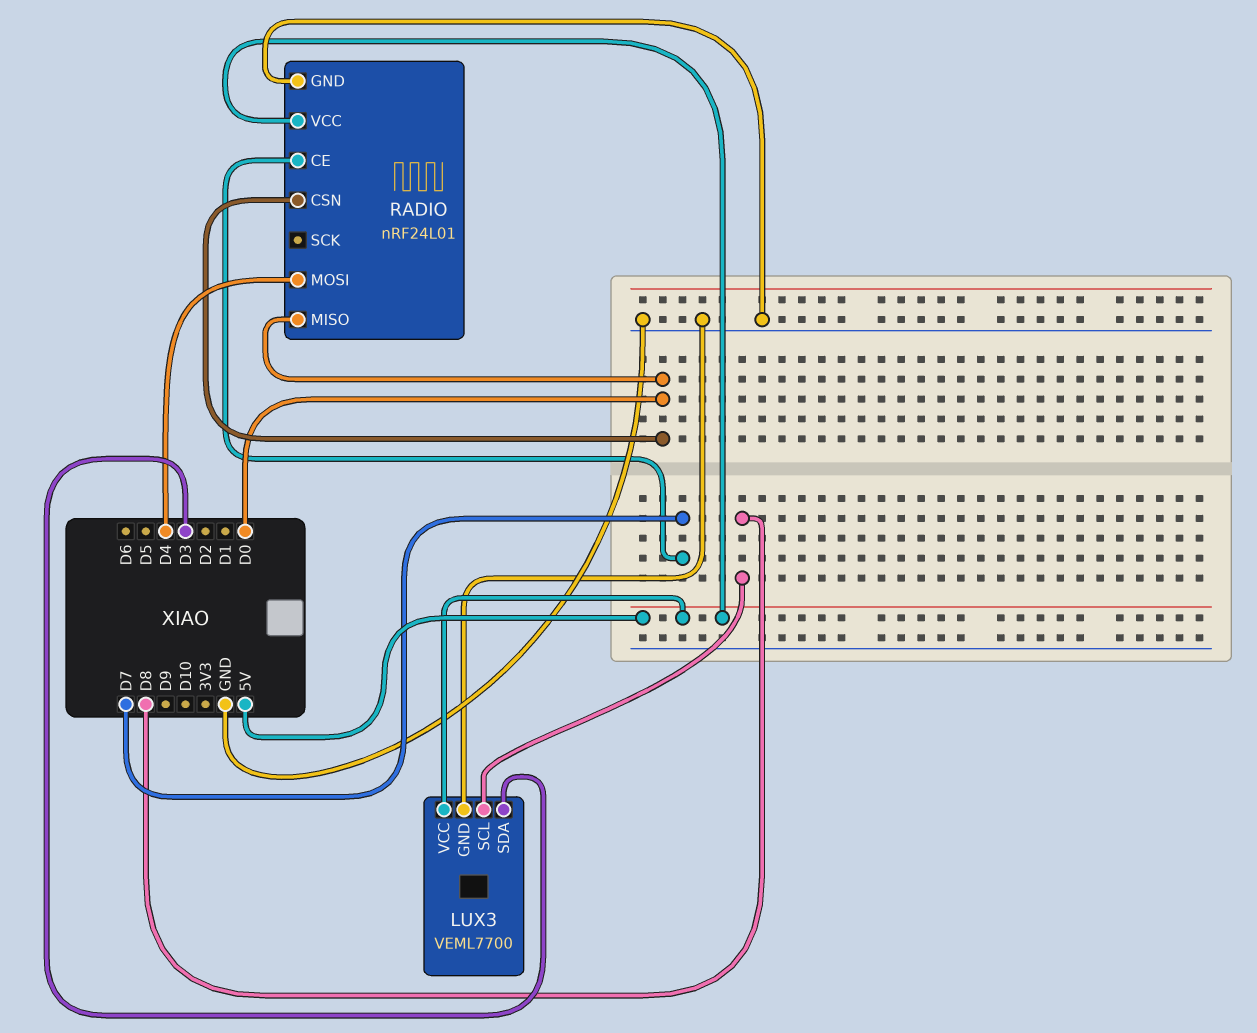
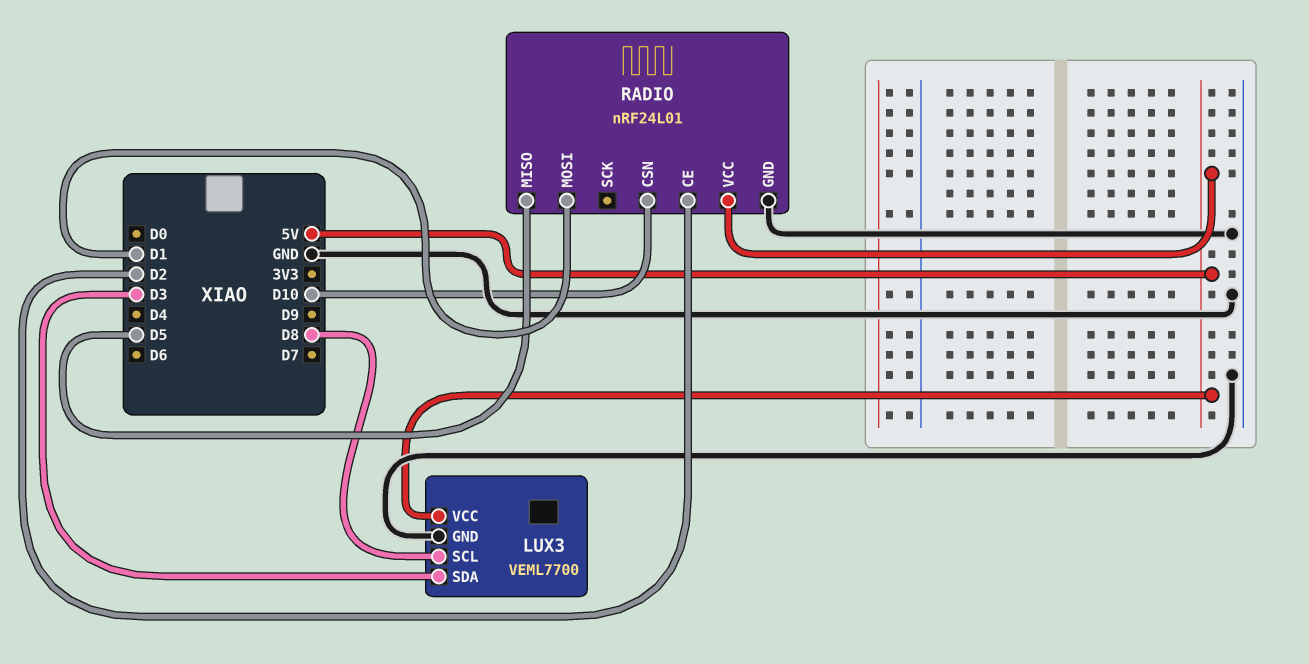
RADIO pin CE: D7 -> D2
RADIO pin CSN: D0 -> D10
RADIO pin MISO: D0 -> D5
RADIO pin MOSI: D4 -> D1

